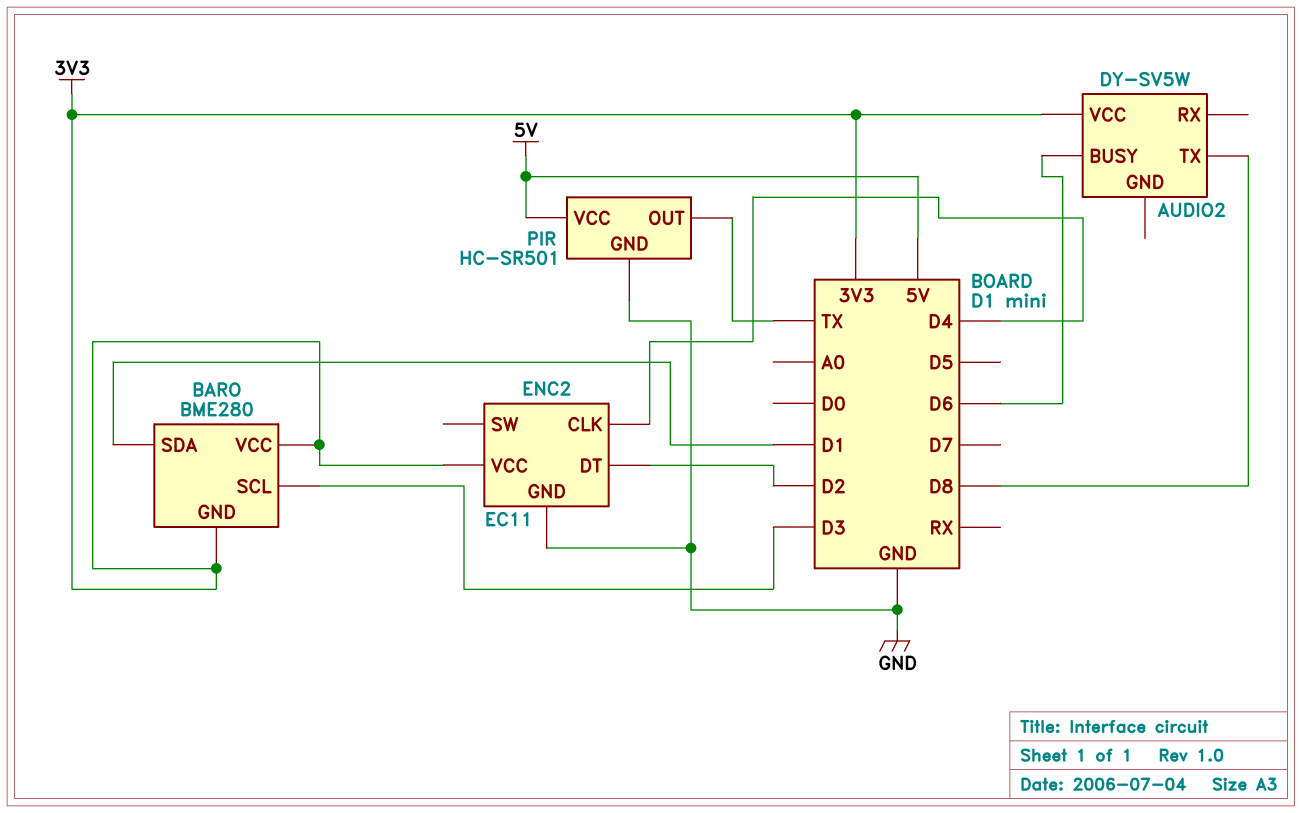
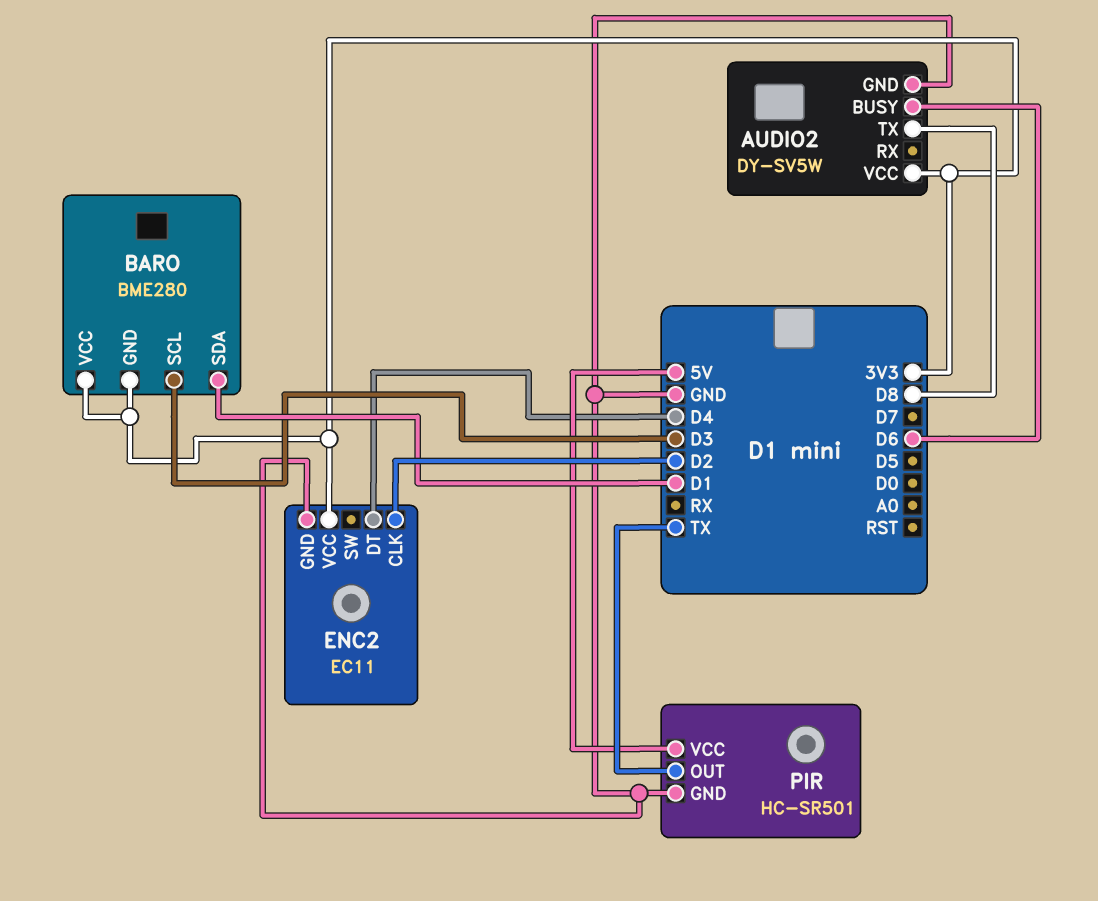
AUDIO2 pin GND: none -> GND
ENC2 pin CLK: D4 -> D2
ENC2 pin DT: D2 -> D4

